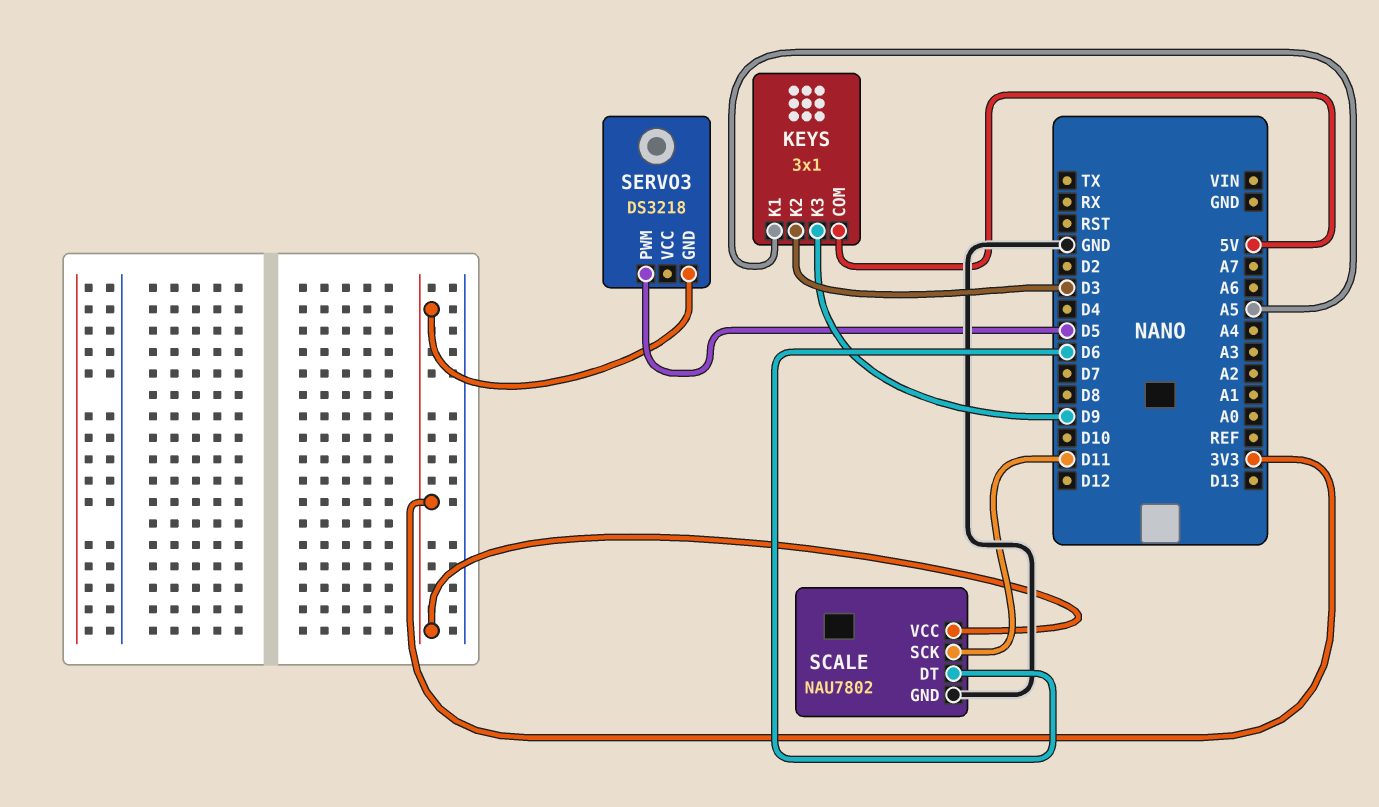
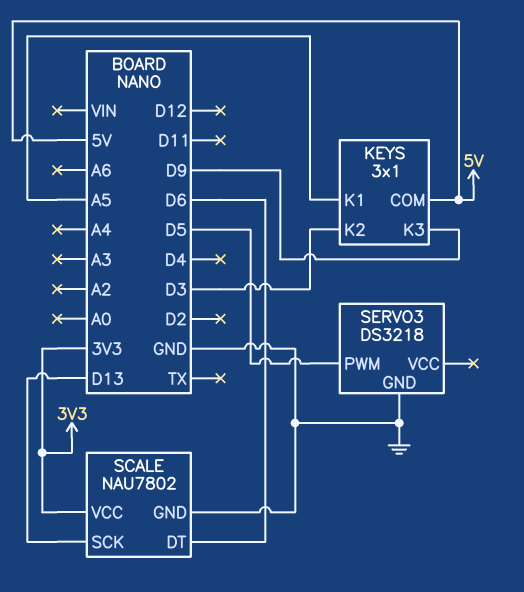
SCALE pin SCK: D11 -> D13
SERVO3 pin GND: 3V3 -> GND

